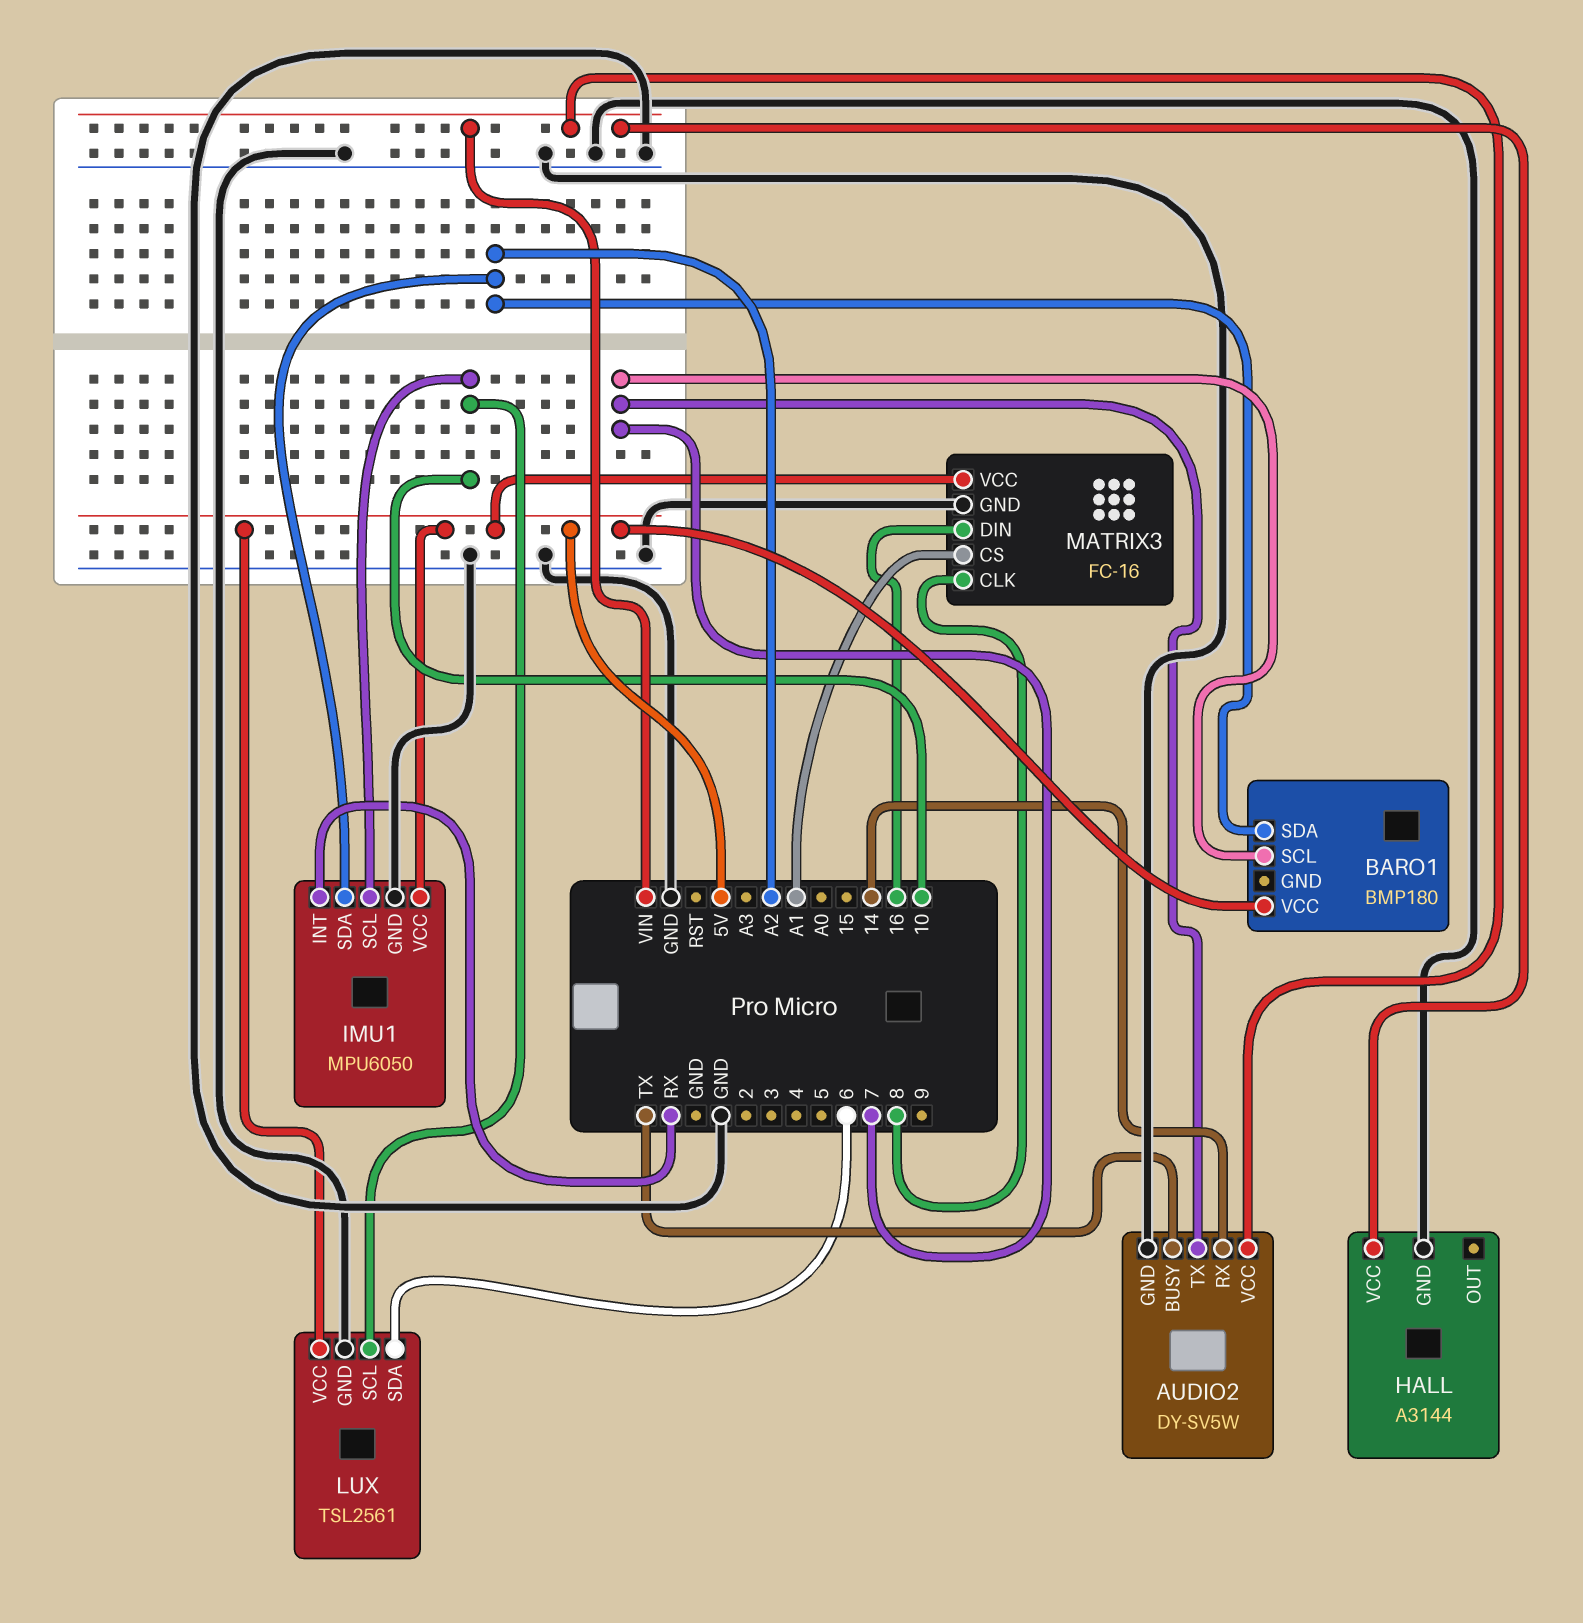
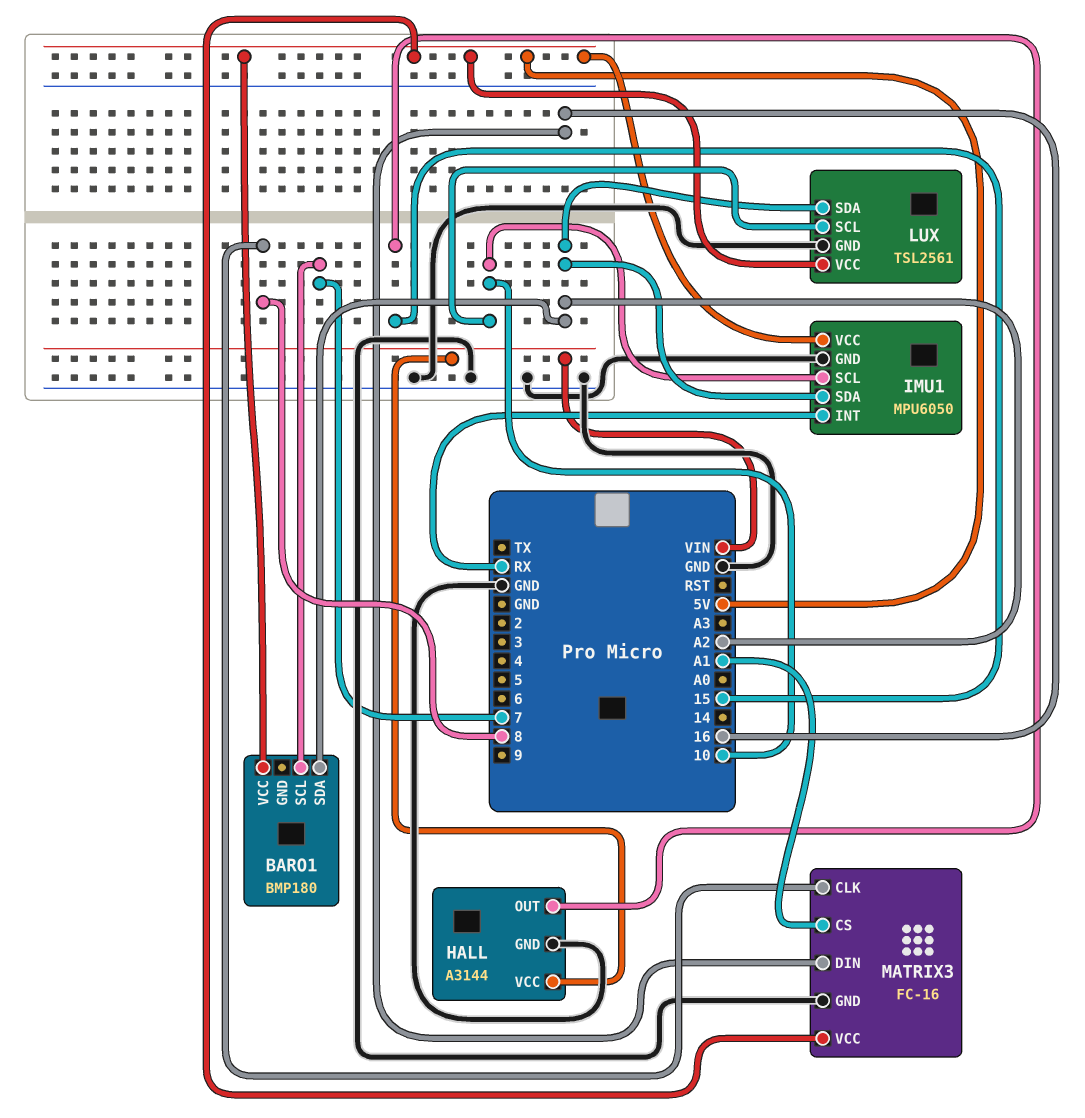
AUDIO2: DY-SV5W -> none
AUDIO2 pin BUSY: TX -> none
AUDIO2 pin GND: GND -> none
AUDIO2 pin RX: 14 -> none
AUDIO2 pin TX: 7 -> none
AUDIO2 pin VCC: VIN -> none
HALL pin OUT: none -> 15
LUX pin SDA: 6 -> A2

